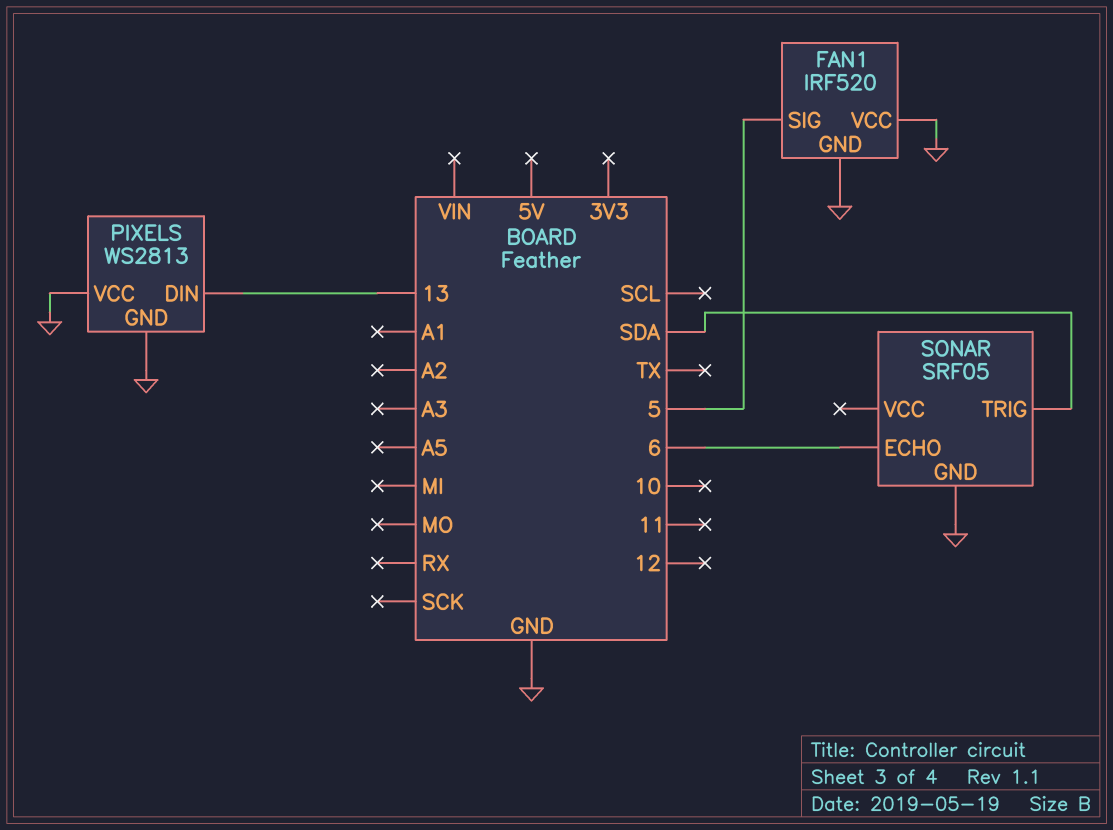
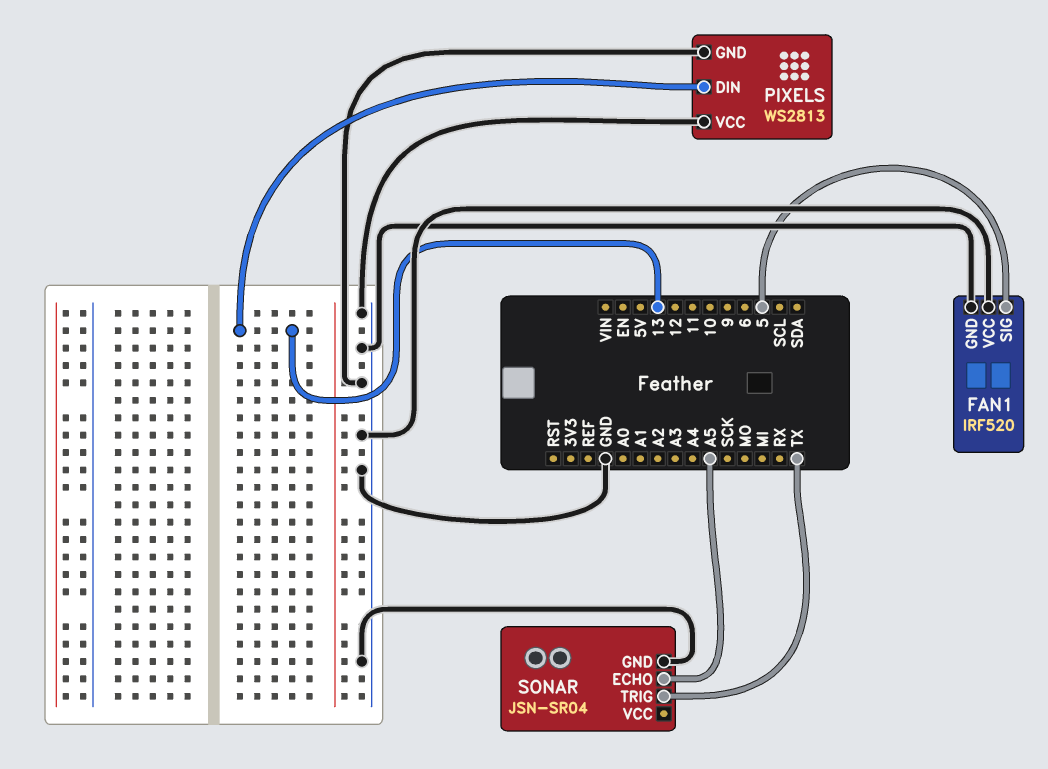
SONAR: SRF05 -> JSN-SR04
SONAR pin ECHO: 6 -> A5
SONAR pin TRIG: SDA -> TX

